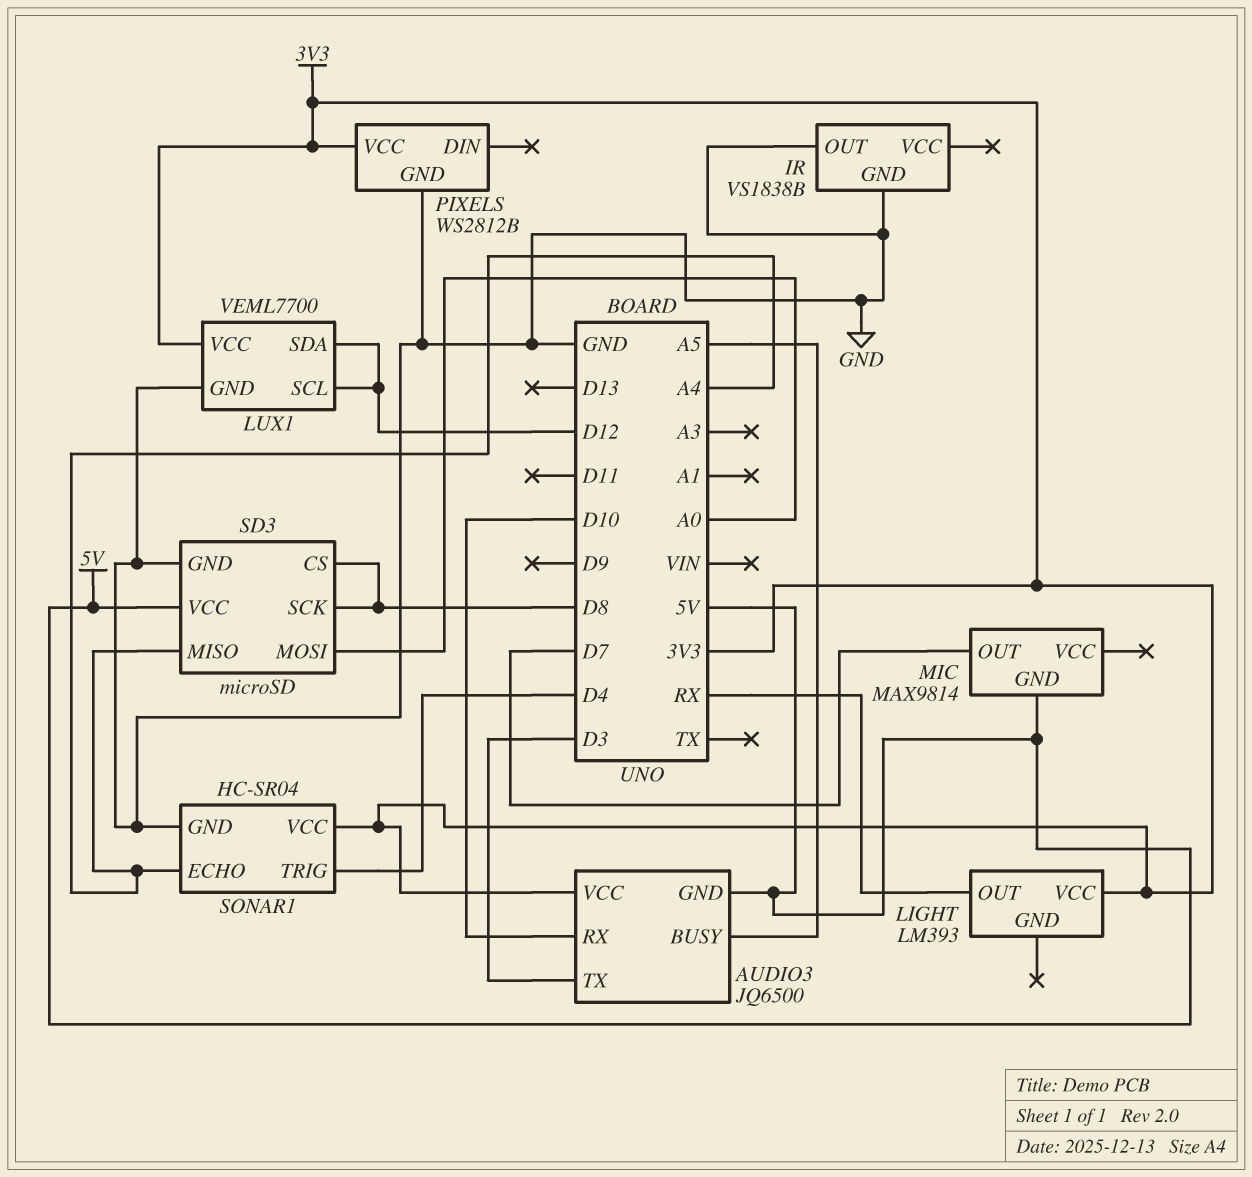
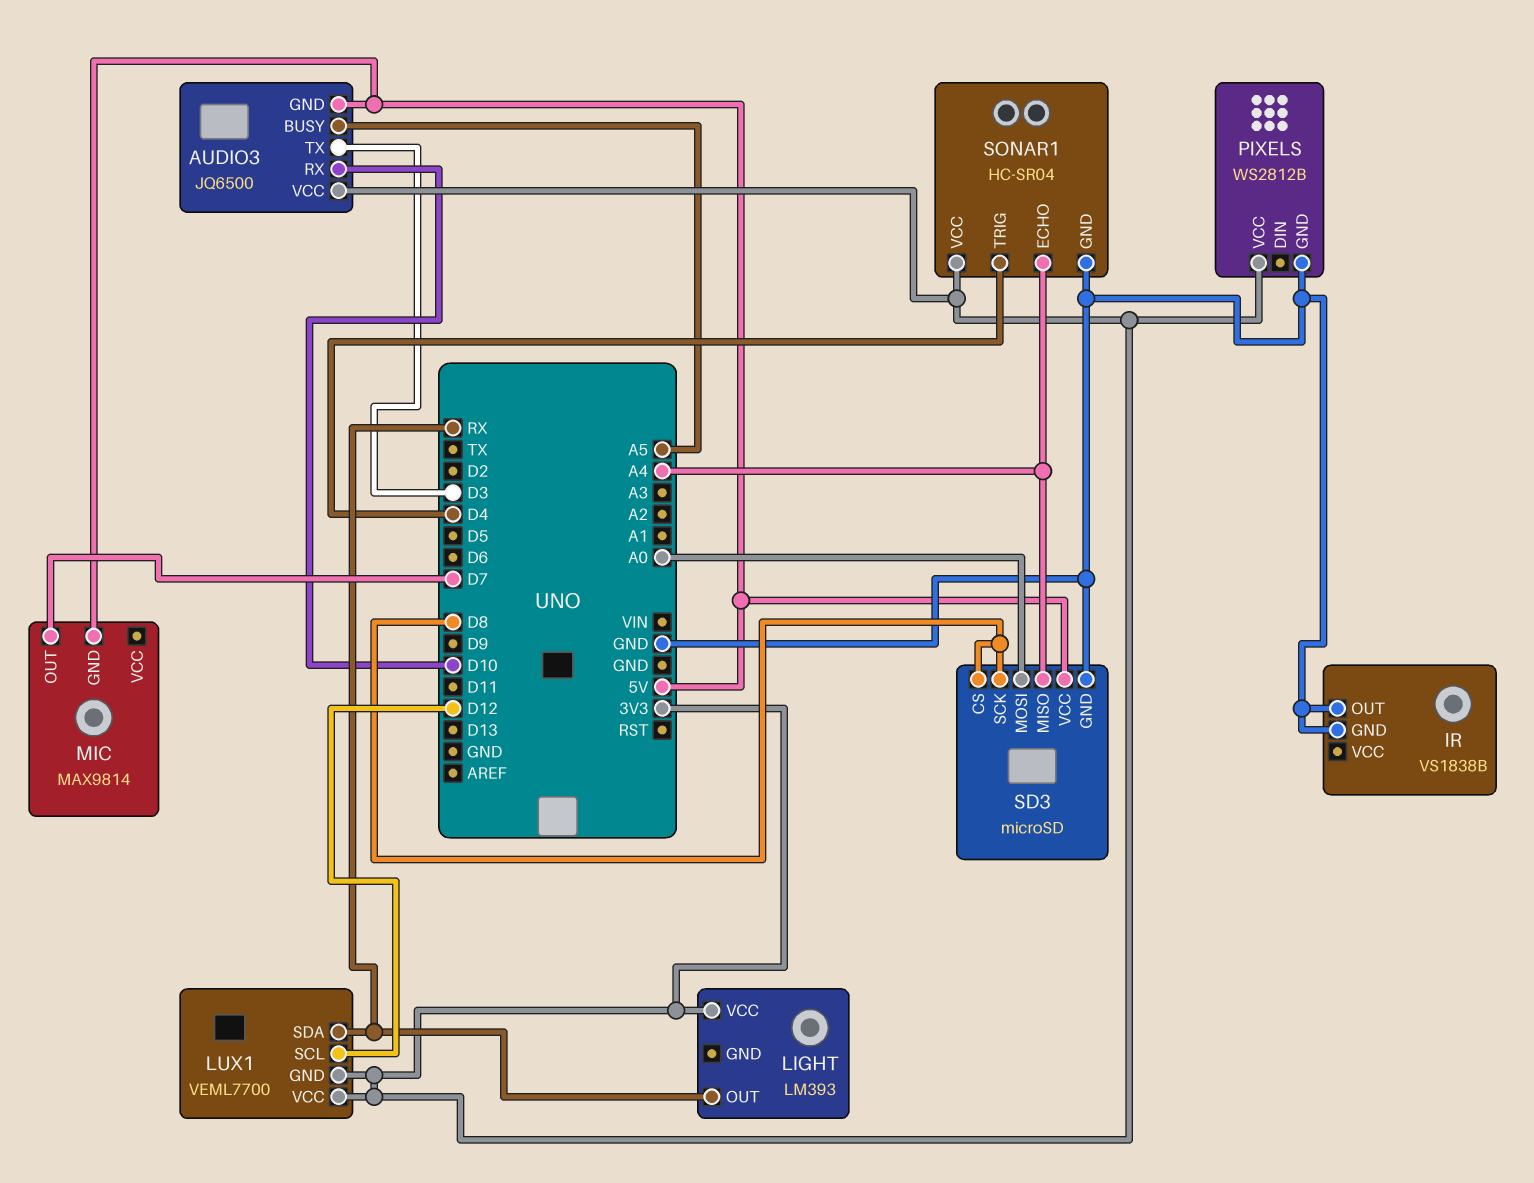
LUX1 pin GND: GND -> 3V3
LUX1 pin SDA: D12 -> RX

